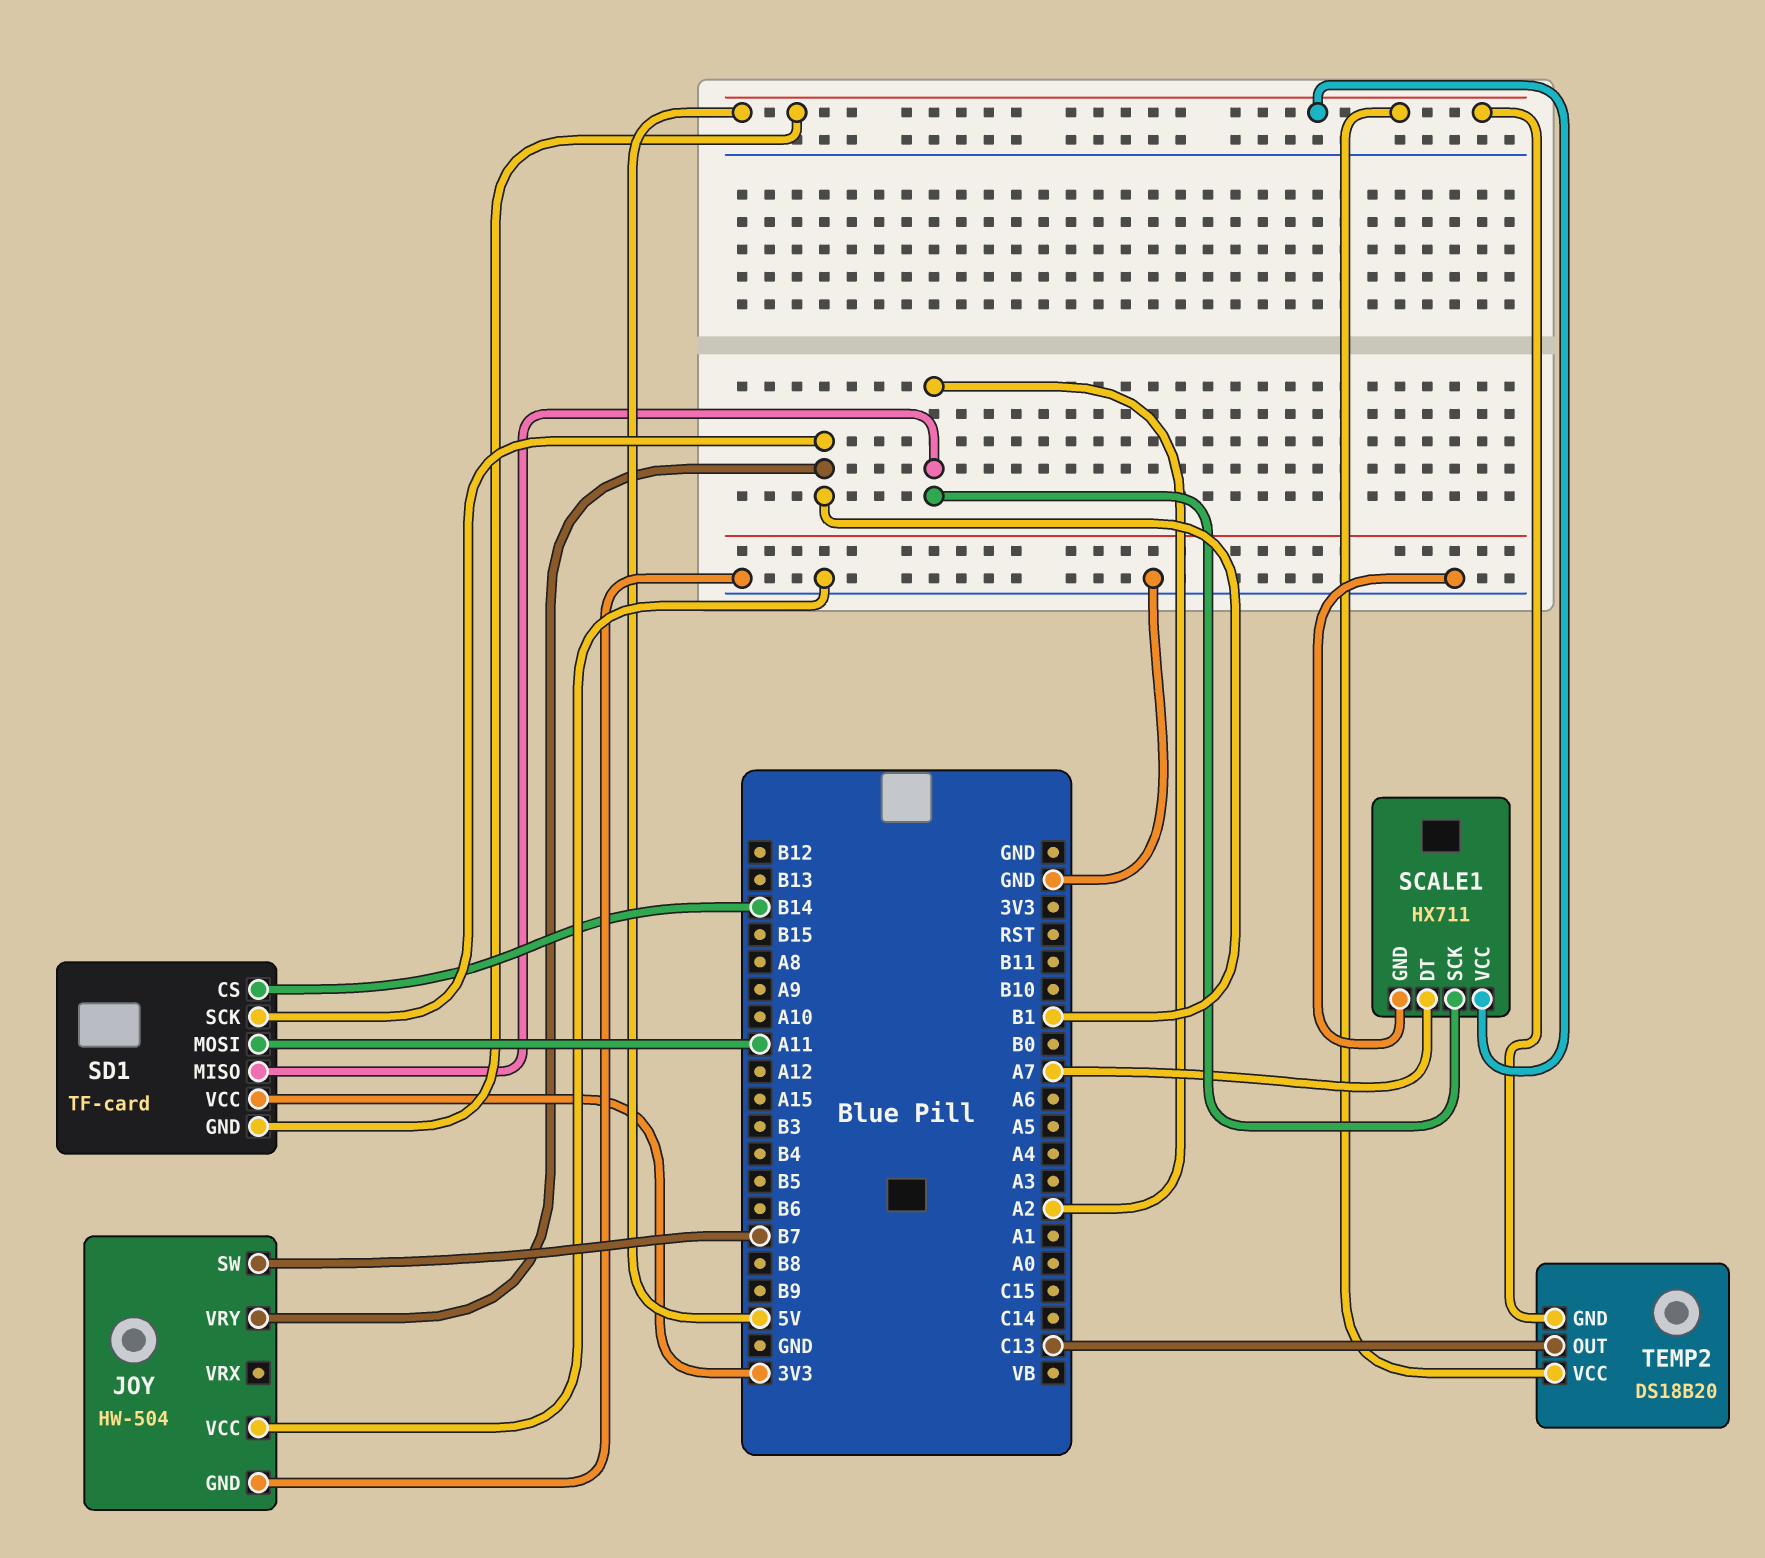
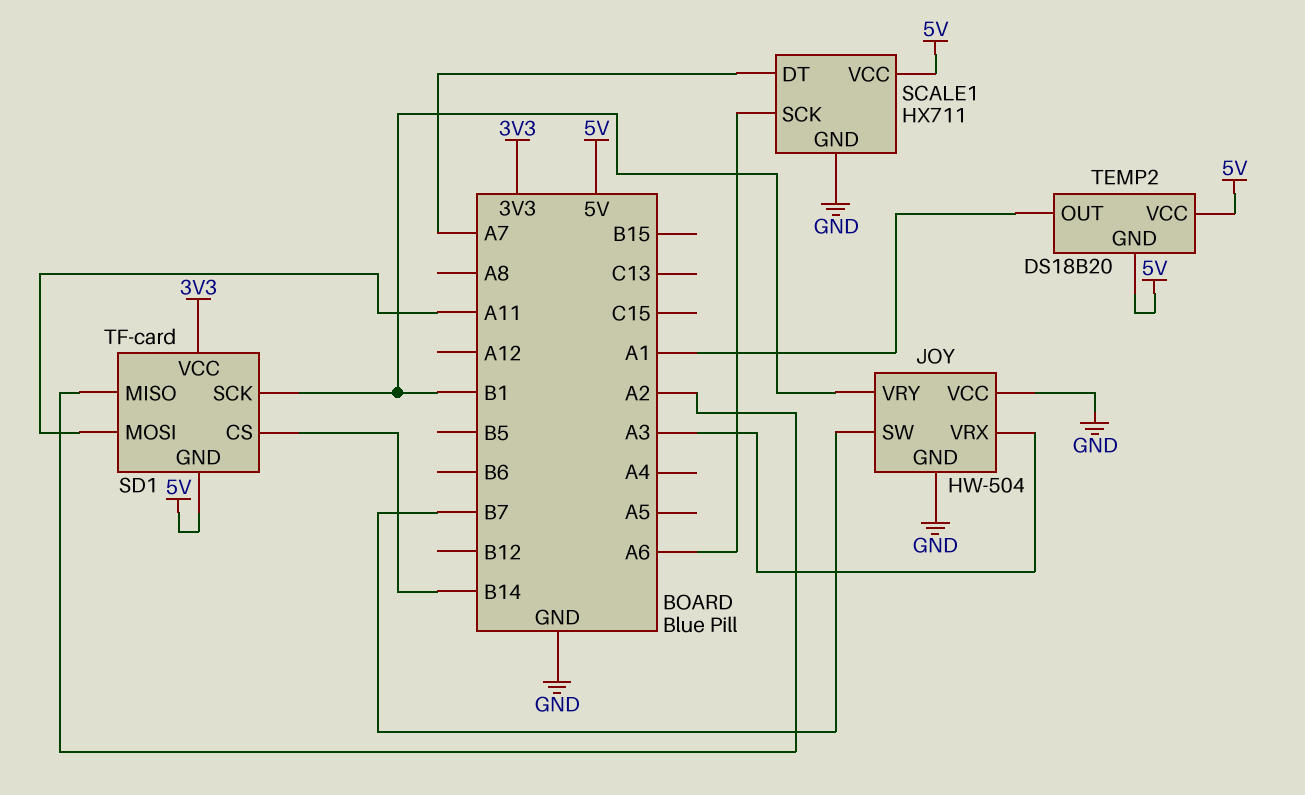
JOY pin VRX: none -> A3
SCALE1 pin SCK: A2 -> A6
TEMP2 pin OUT: C13 -> A1

